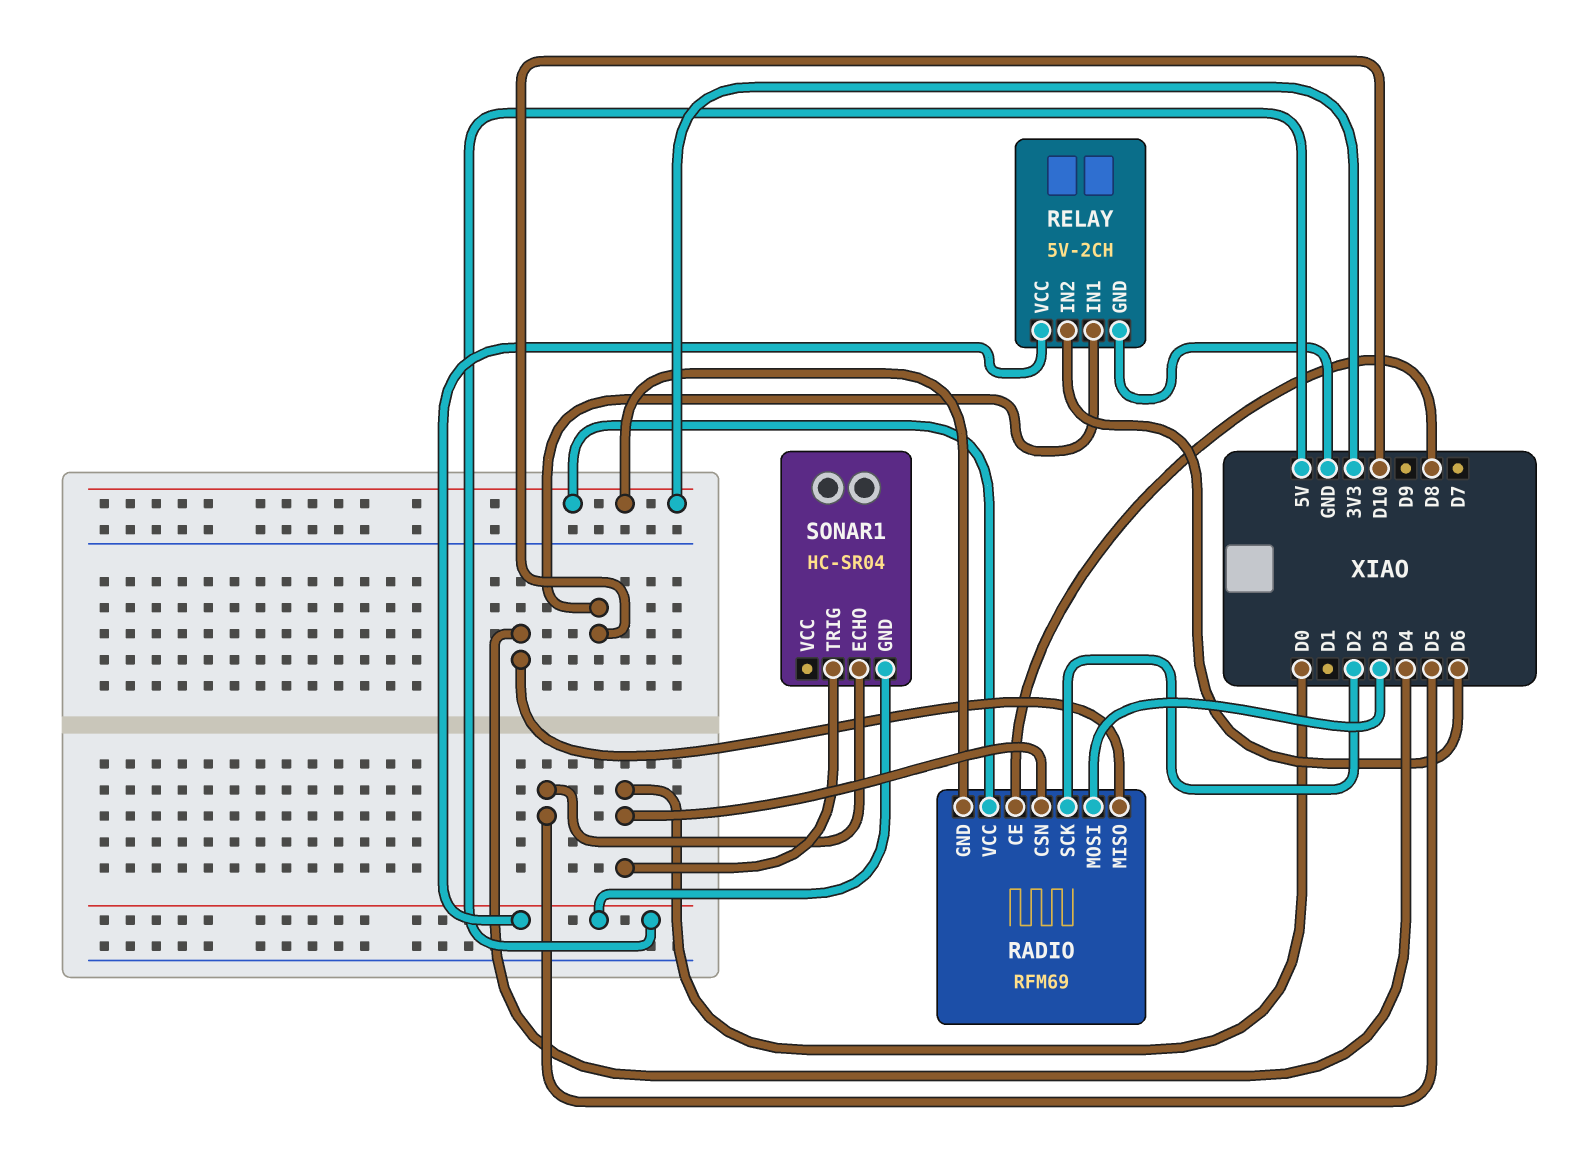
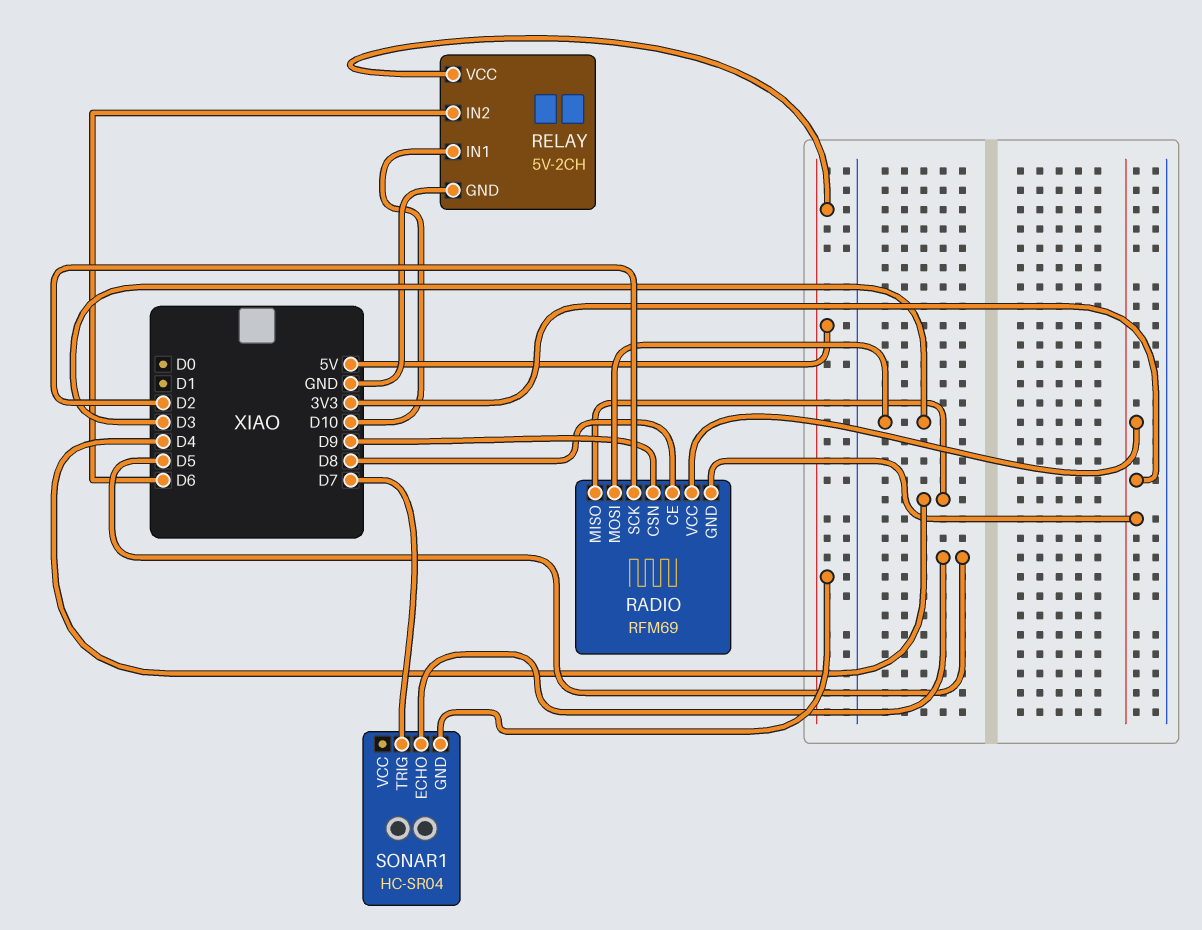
RADIO pin CSN: D0 -> D9
SONAR1 pin TRIG: D0 -> D7

